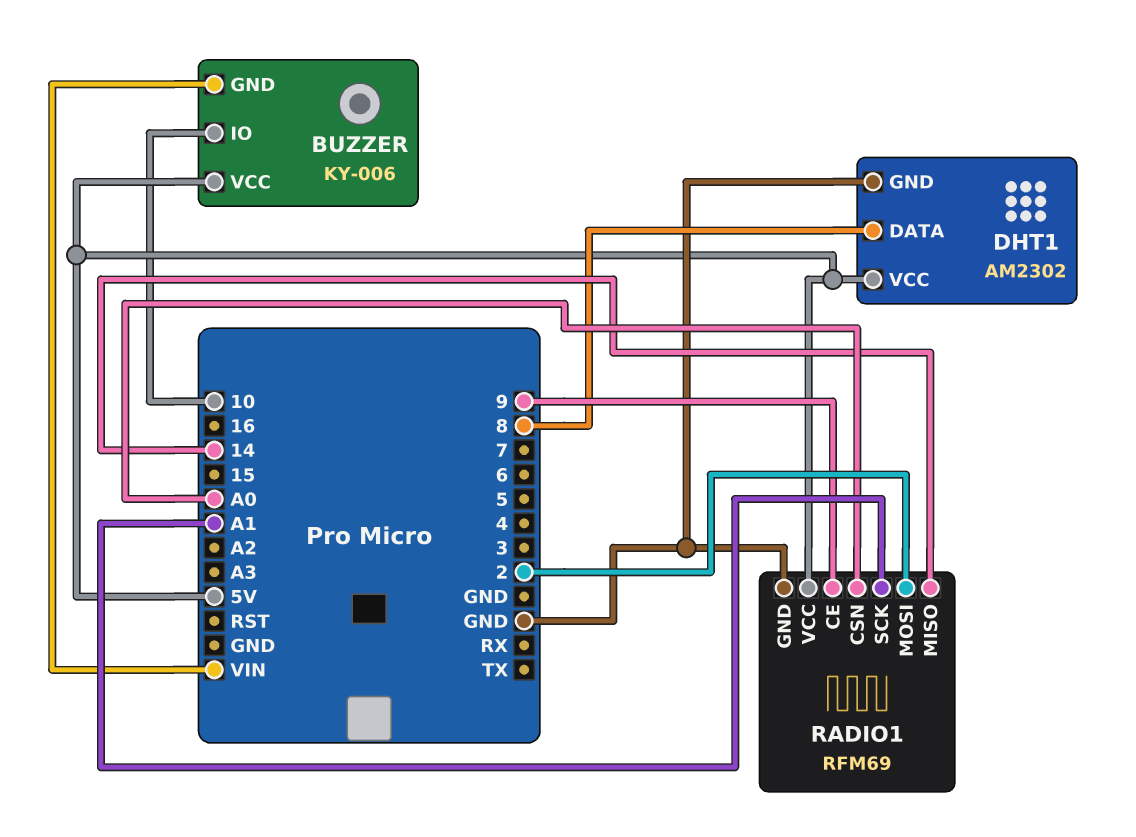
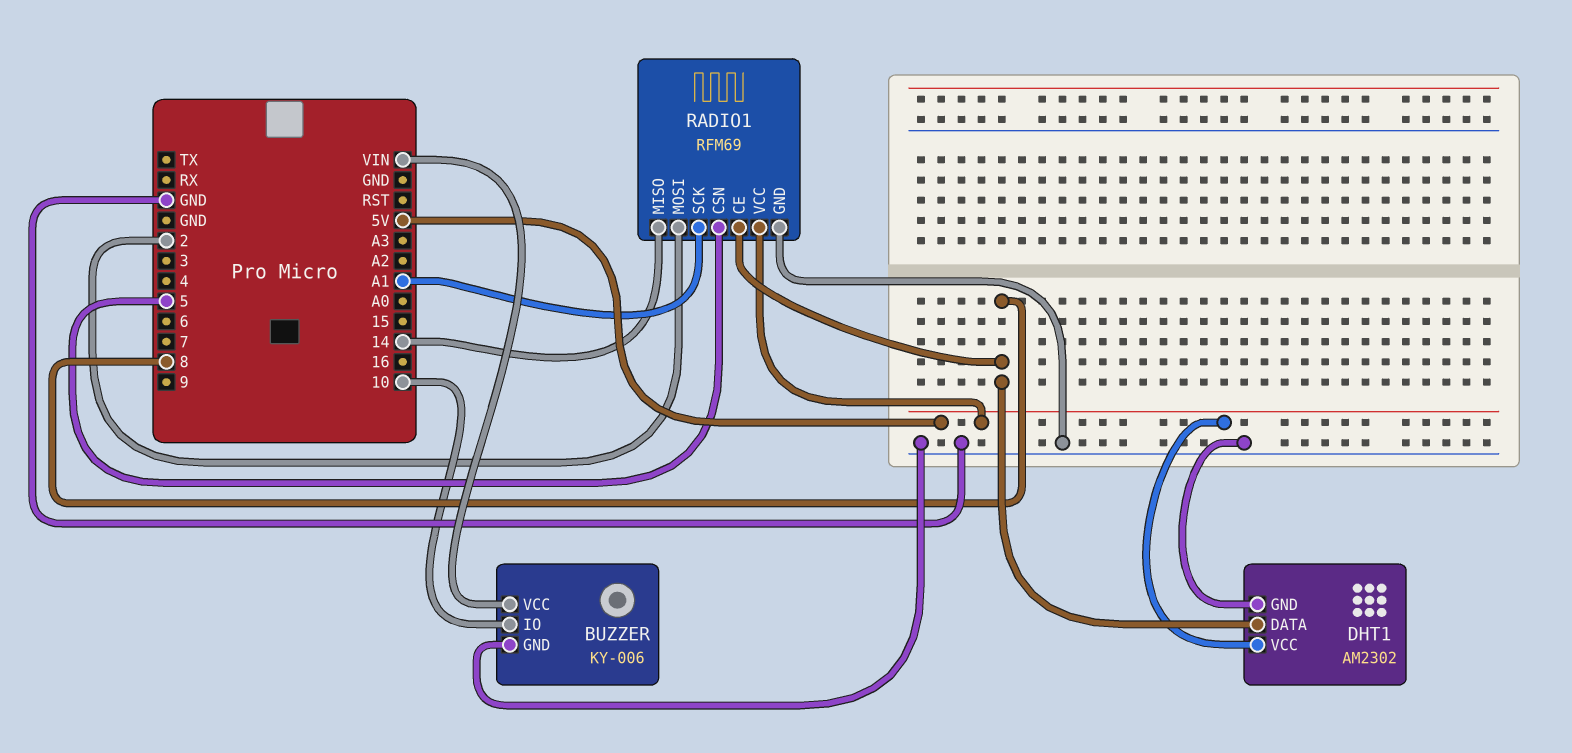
BUZZER pin GND: VIN -> GND
BUZZER pin VCC: 5V -> VIN
RADIO1 pin CE: 9 -> 8
RADIO1 pin CSN: A0 -> 5

